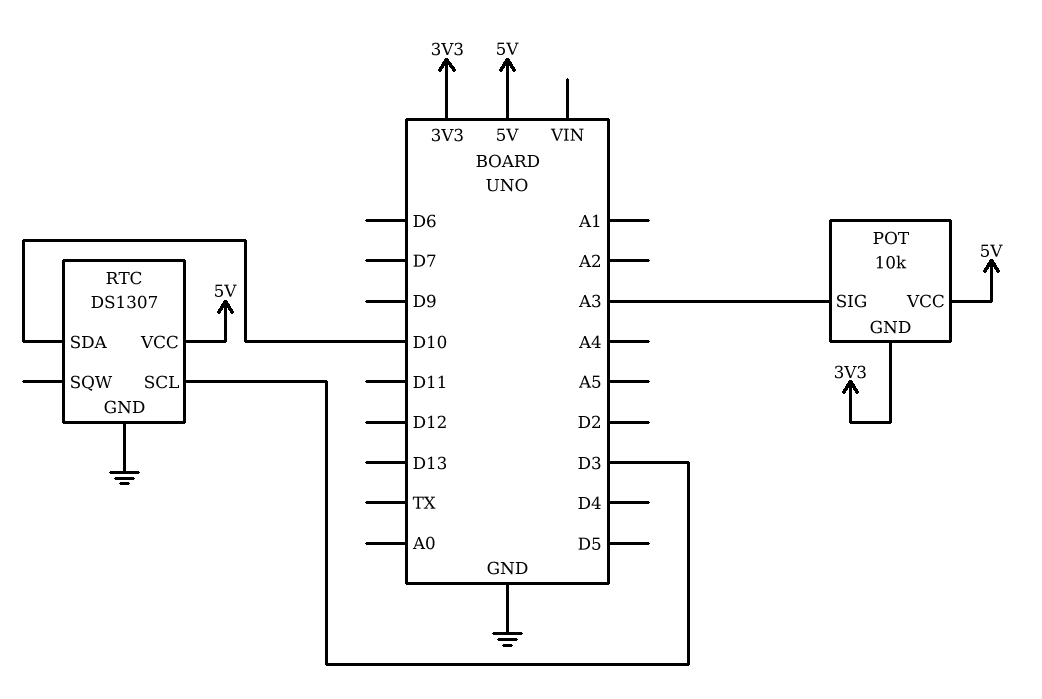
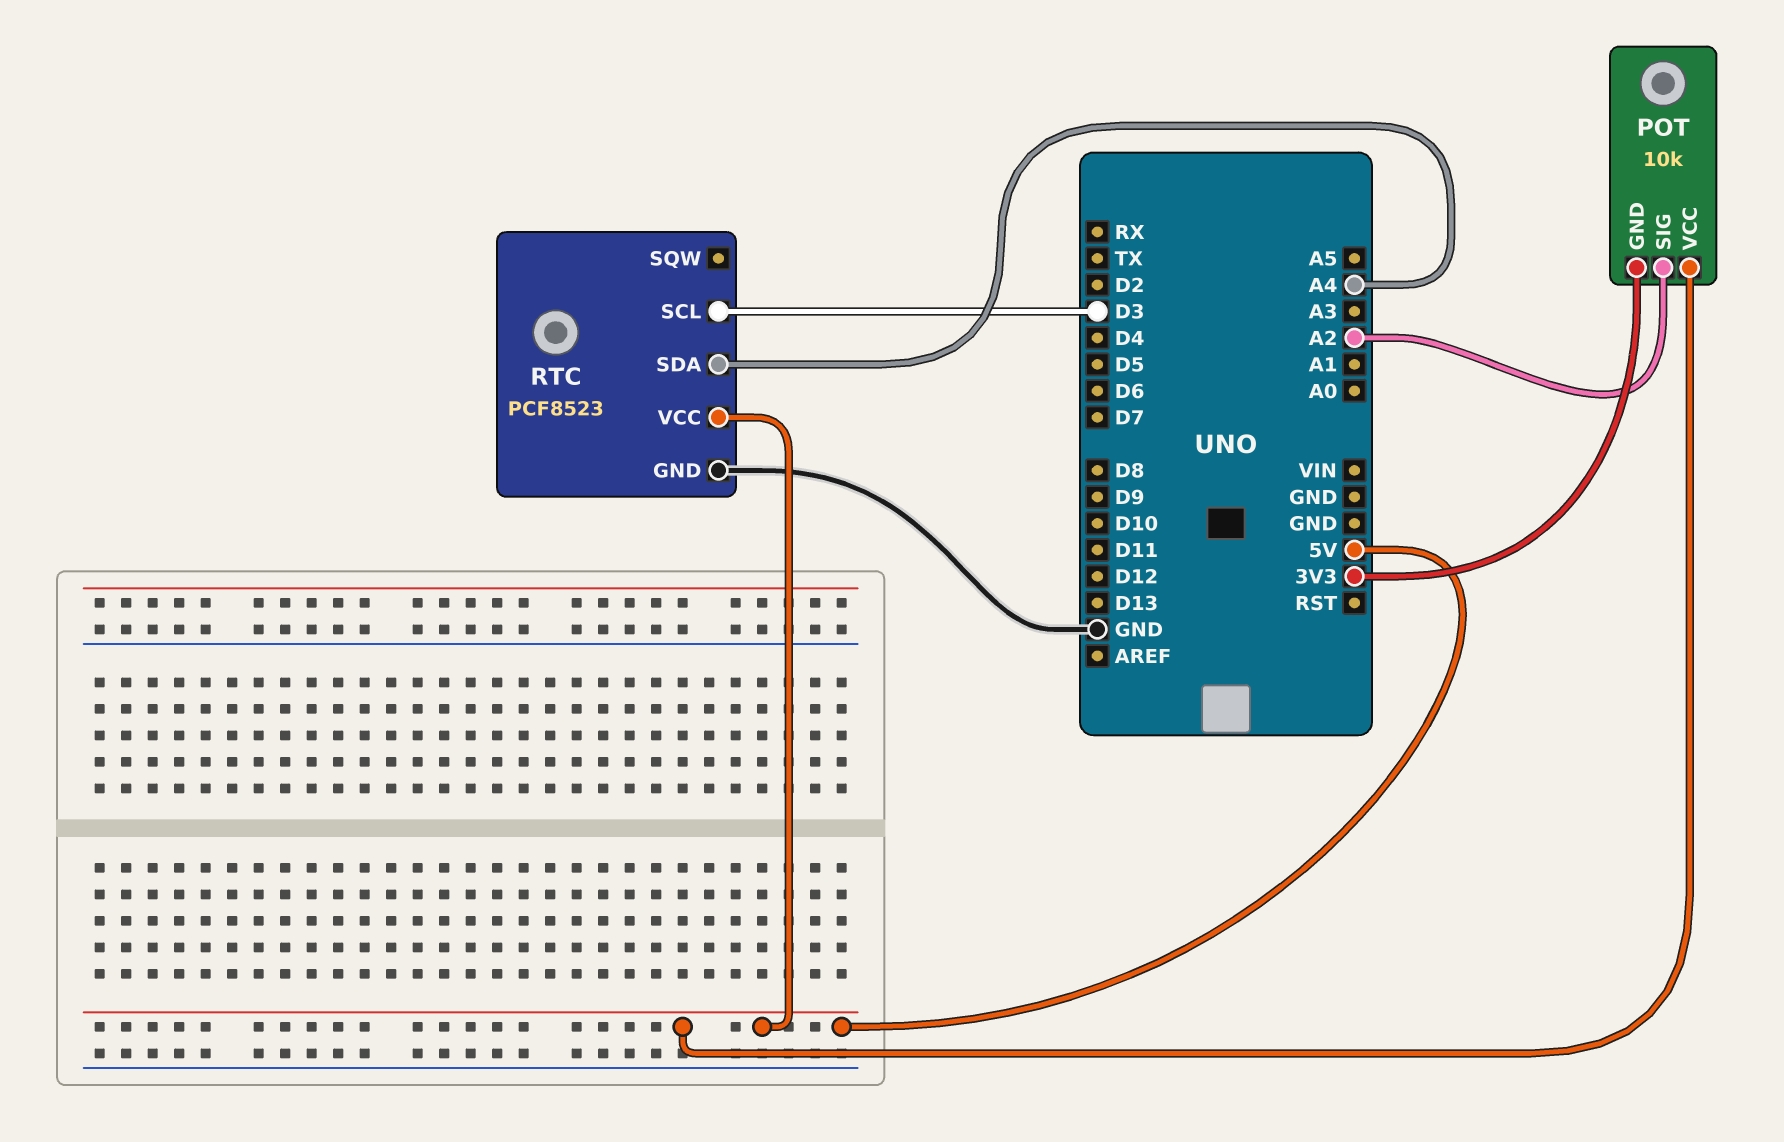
POT pin SIG: A3 -> A2
RTC: DS1307 -> PCF8523
RTC pin SDA: D10 -> A4

